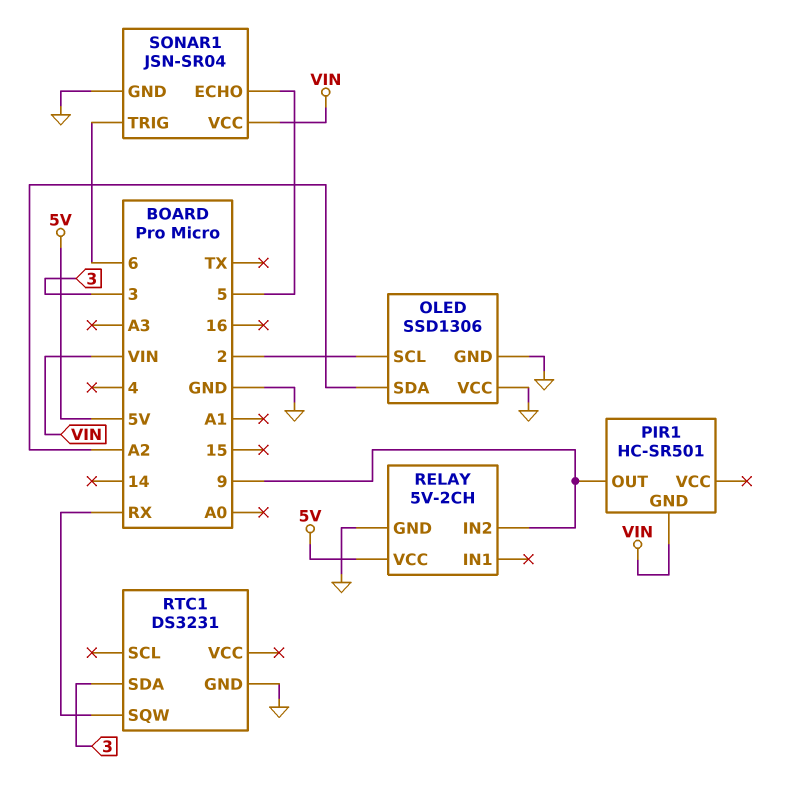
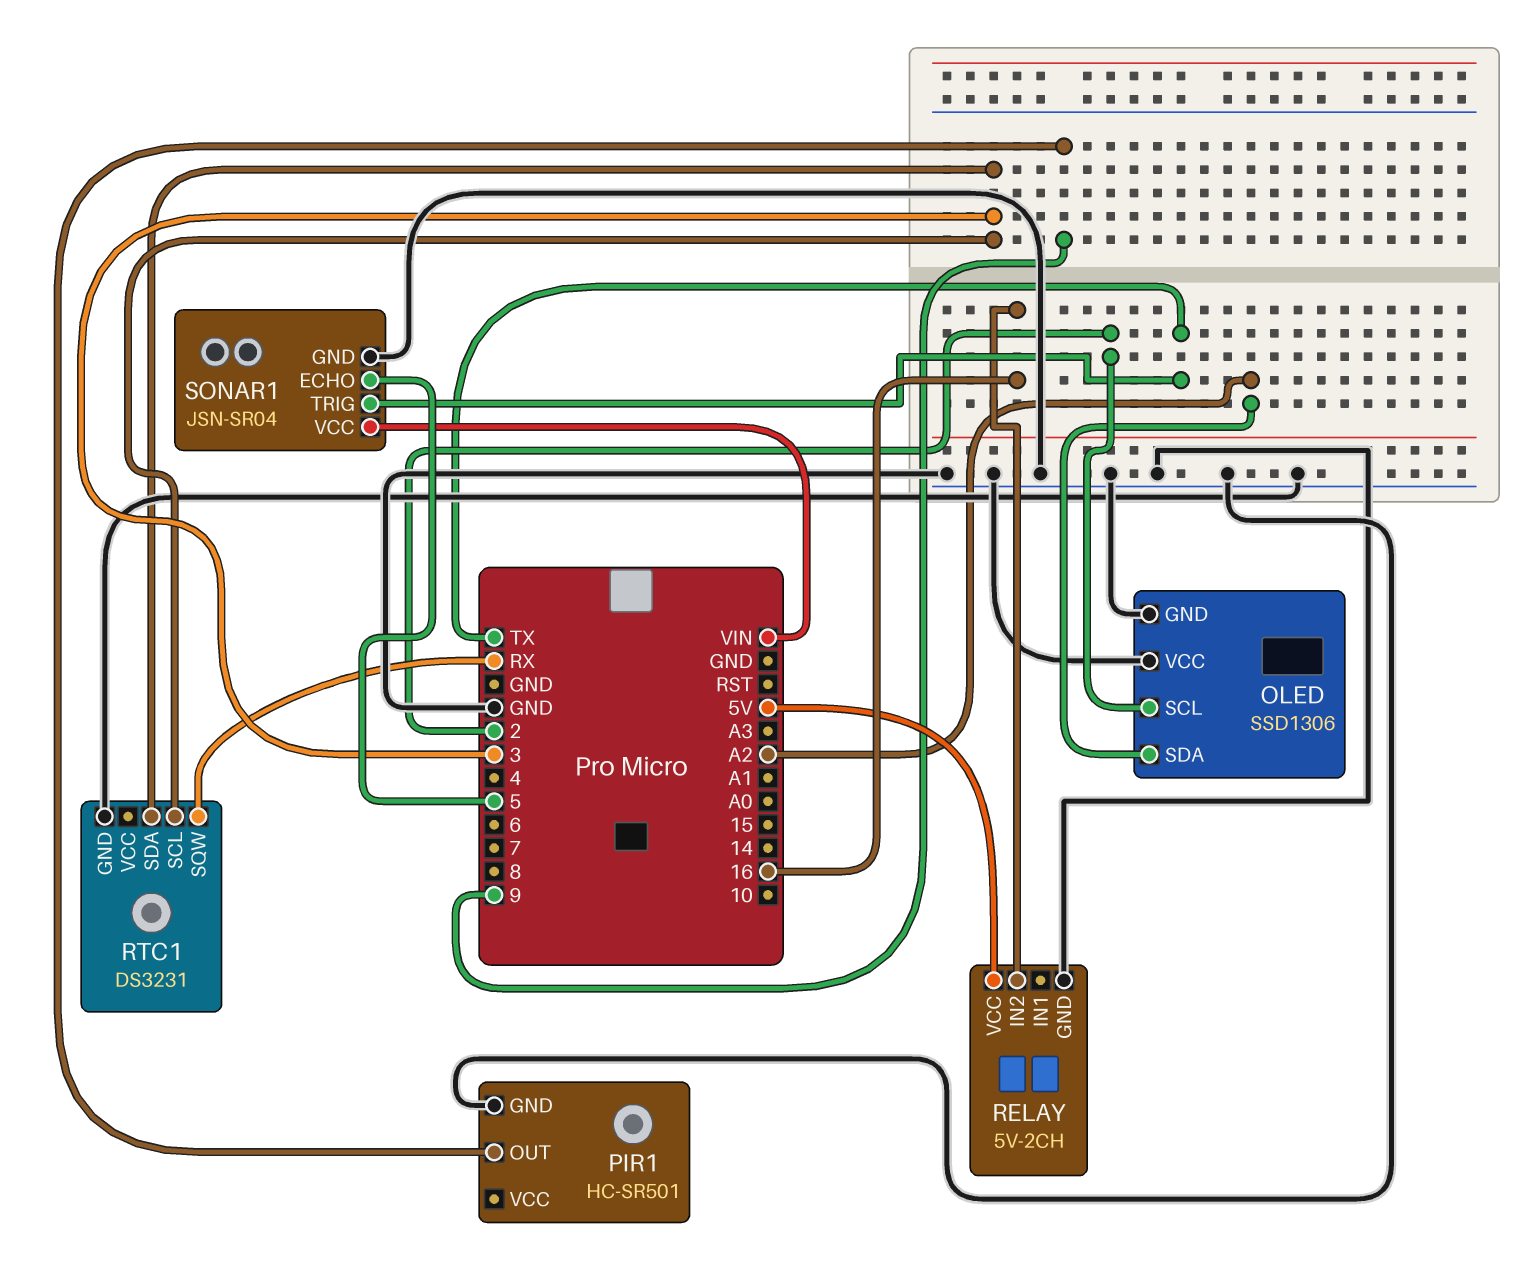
PIR1 pin GND: VIN -> GND
RELAY pin IN2: 9 -> 16
RTC1 pin SCL: none -> 3
SONAR1 pin TRIG: 6 -> TX

